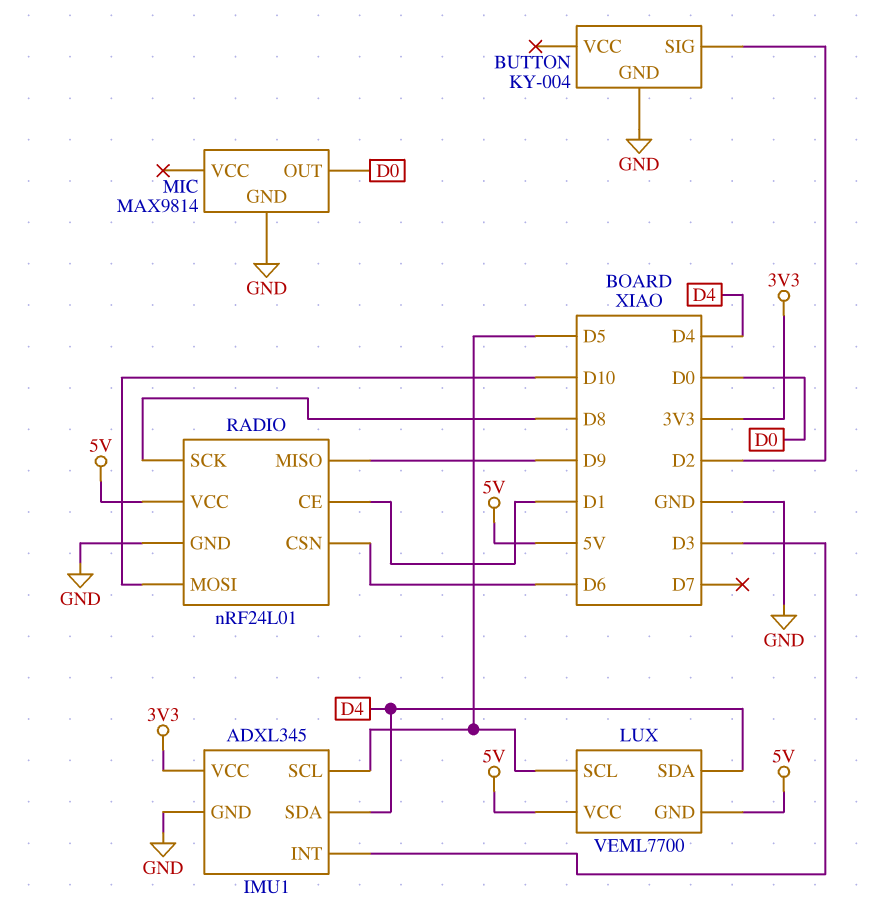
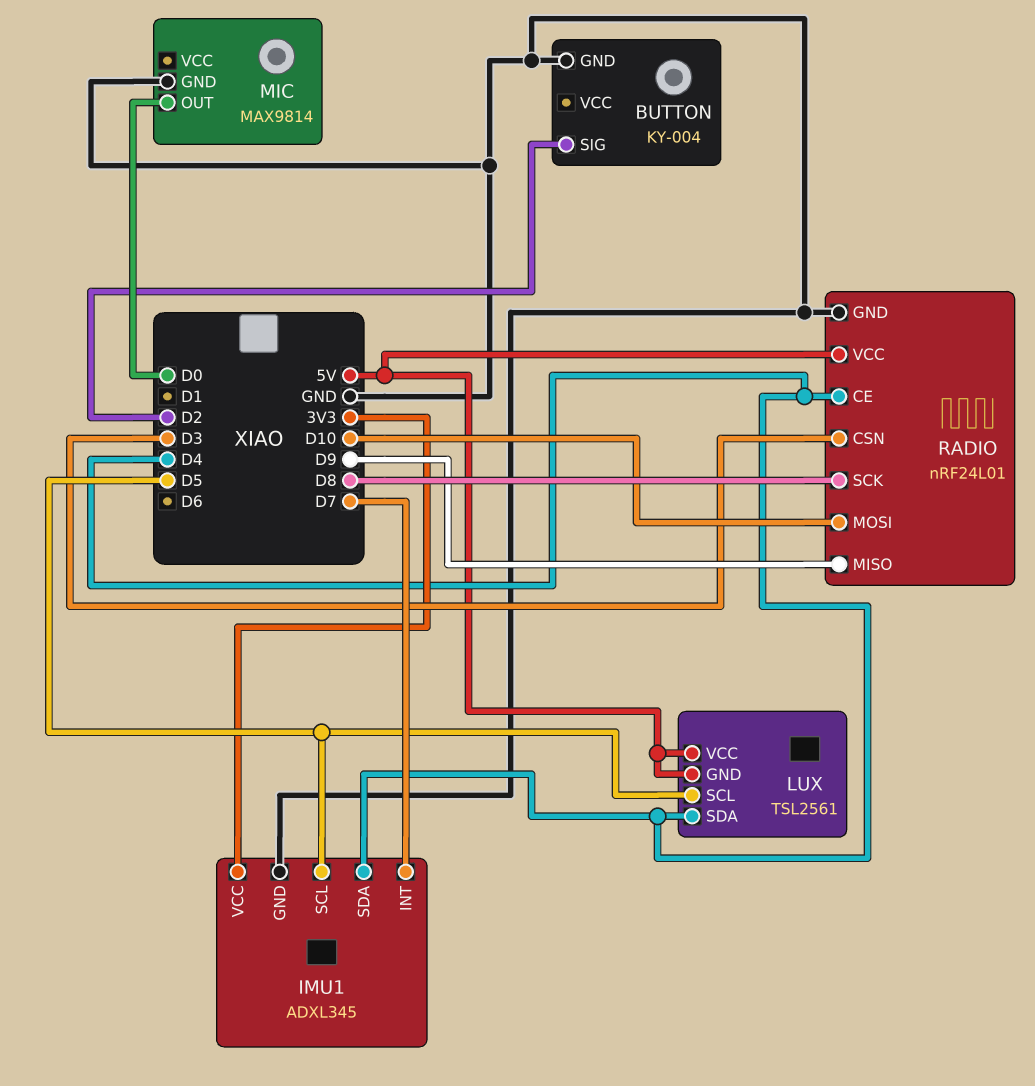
IMU1 pin INT: D3 -> D7
LUX: VEML7700 -> TSL2561
RADIO pin CE: D1 -> D4
RADIO pin CSN: D6 -> D3

